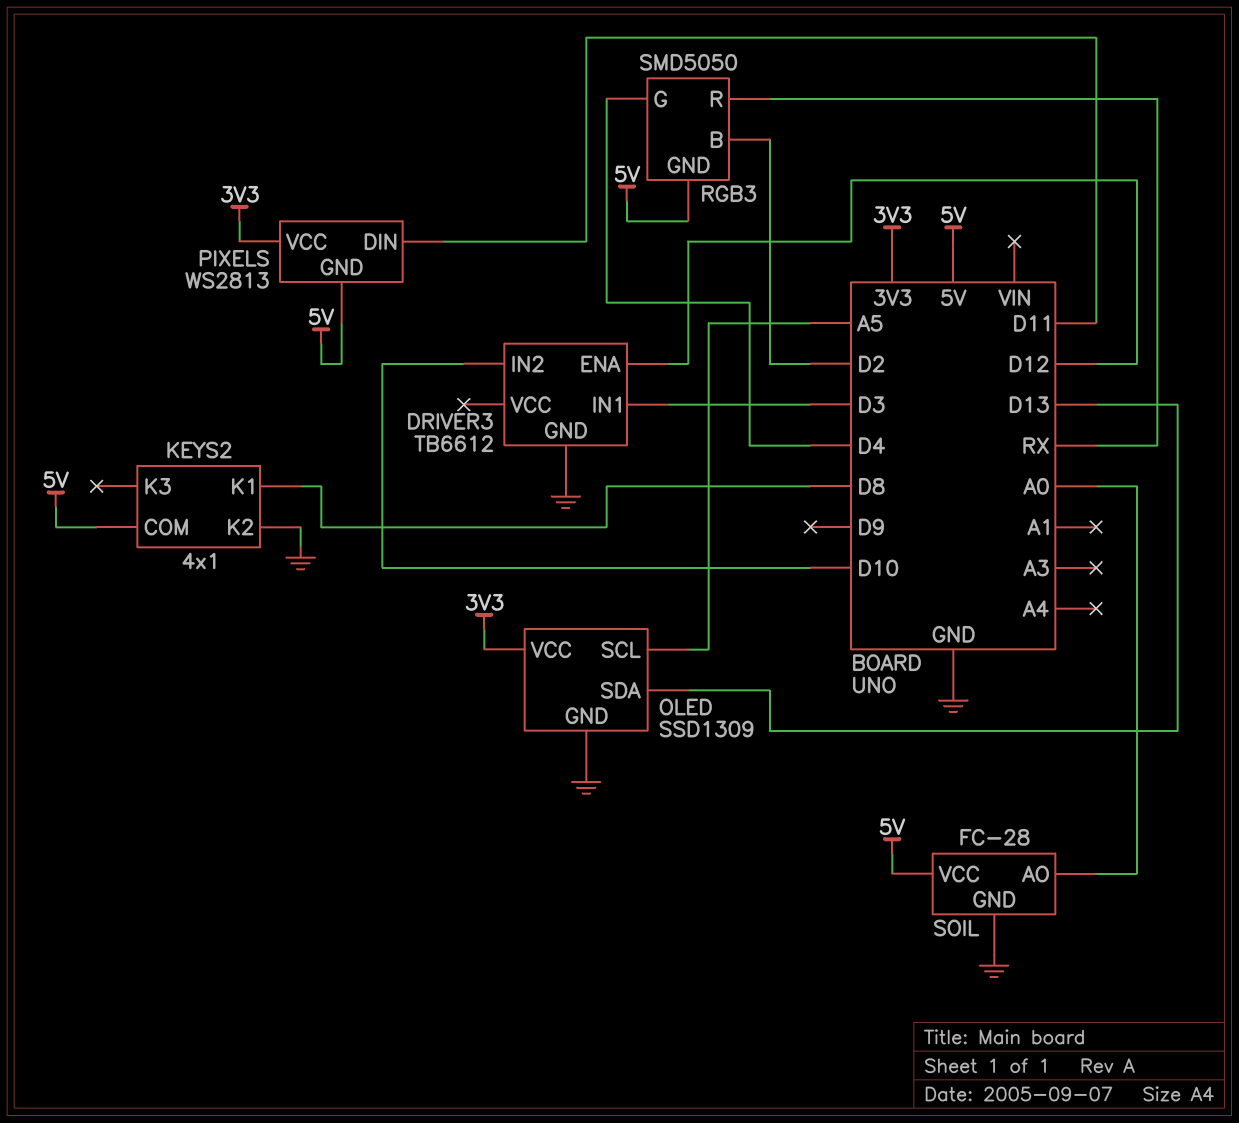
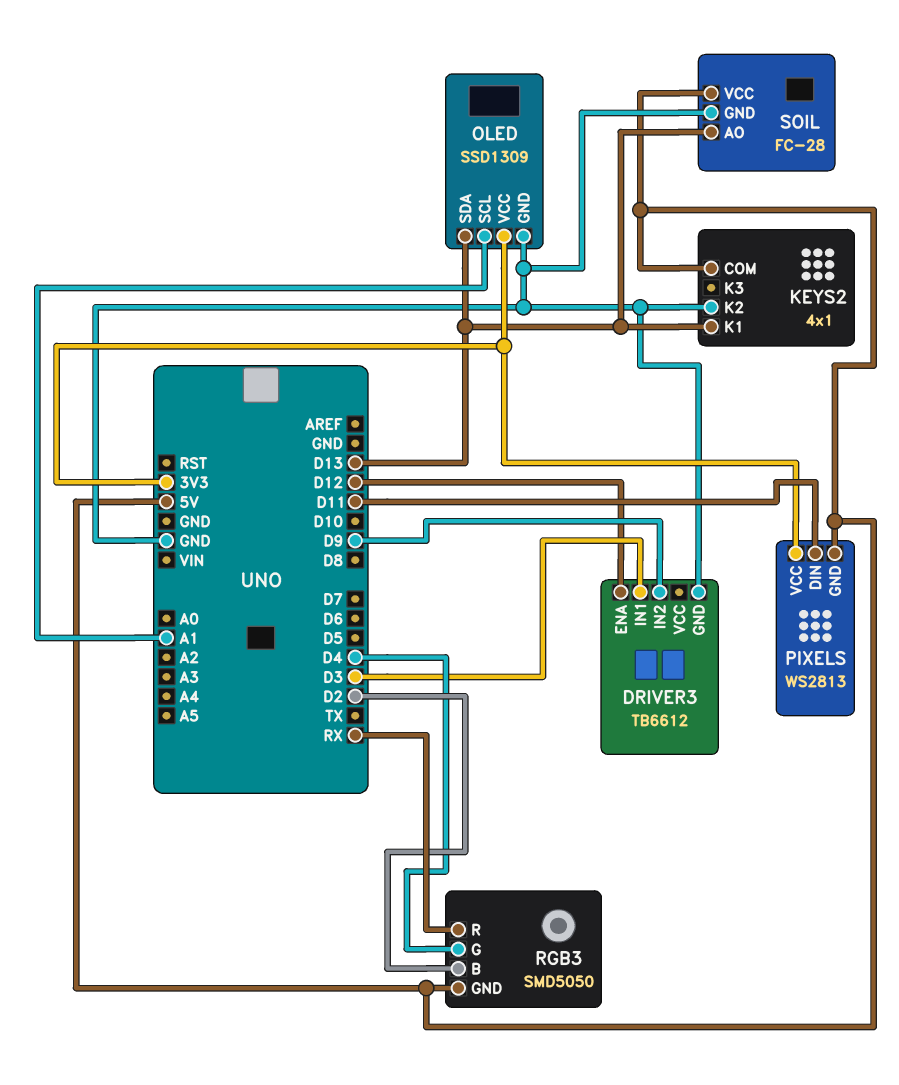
DRIVER3 pin IN2: D10 -> D9
KEYS2 pin K1: D8 -> D13
OLED pin SCL: A5 -> A1
SOIL pin AO: A0 -> D13

